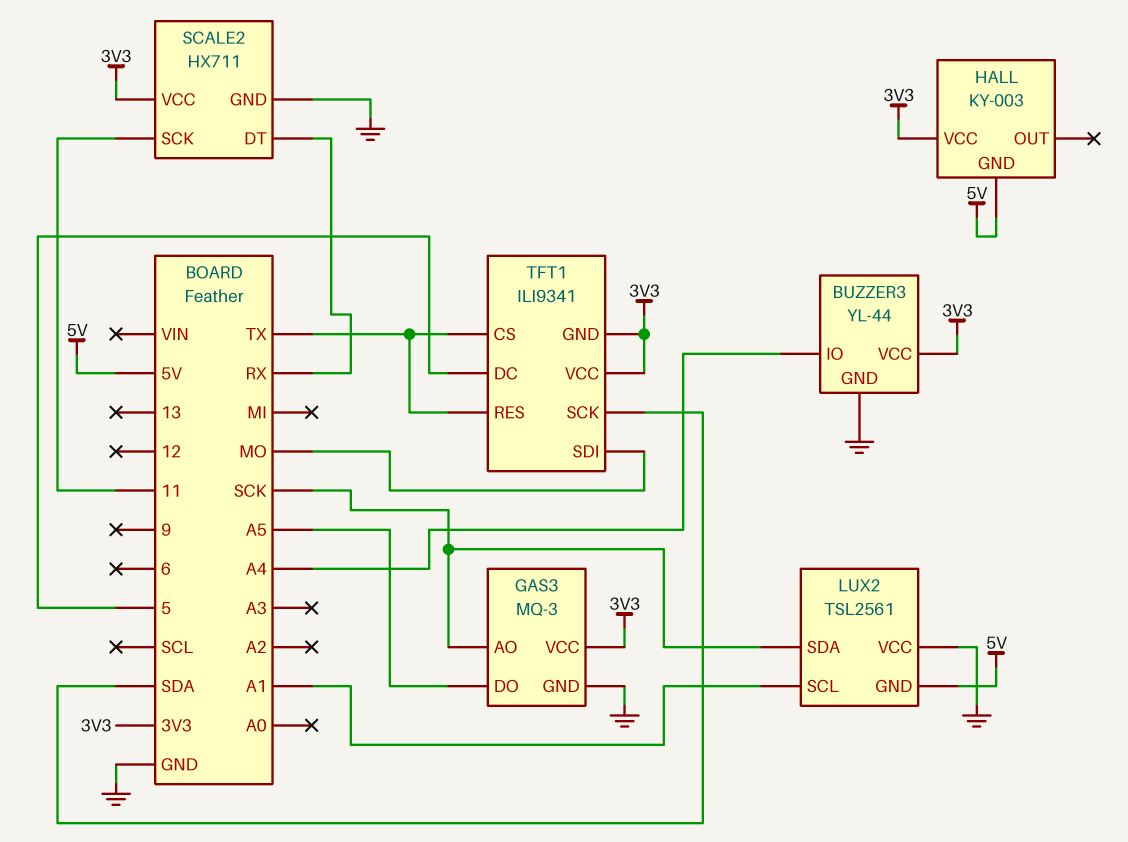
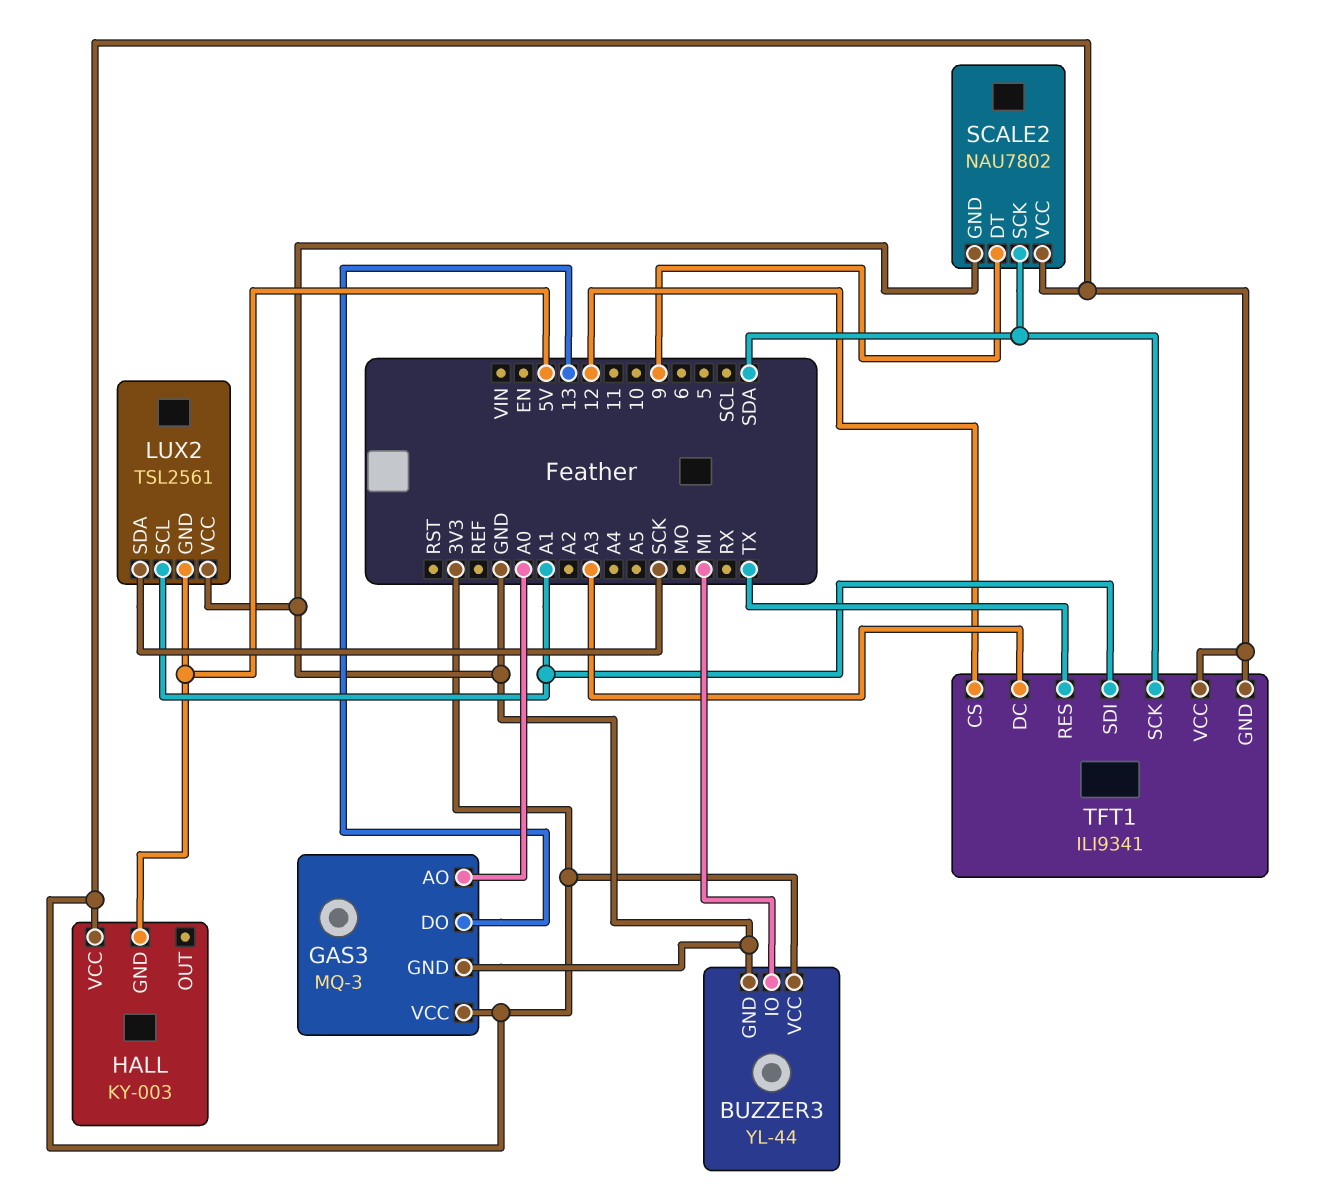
BUZZER3 pin IO: A4 -> MI
GAS3 pin AO: SCK -> A0
GAS3 pin DO: A5 -> 13
SCALE2: HX711 -> NAU7802
SCALE2 pin DT: RX -> 9
SCALE2 pin SCK: 11 -> SDA
TFT1 pin CS: TX -> 12
TFT1 pin DC: 5 -> A3
TFT1 pin SDI: MO -> A1

